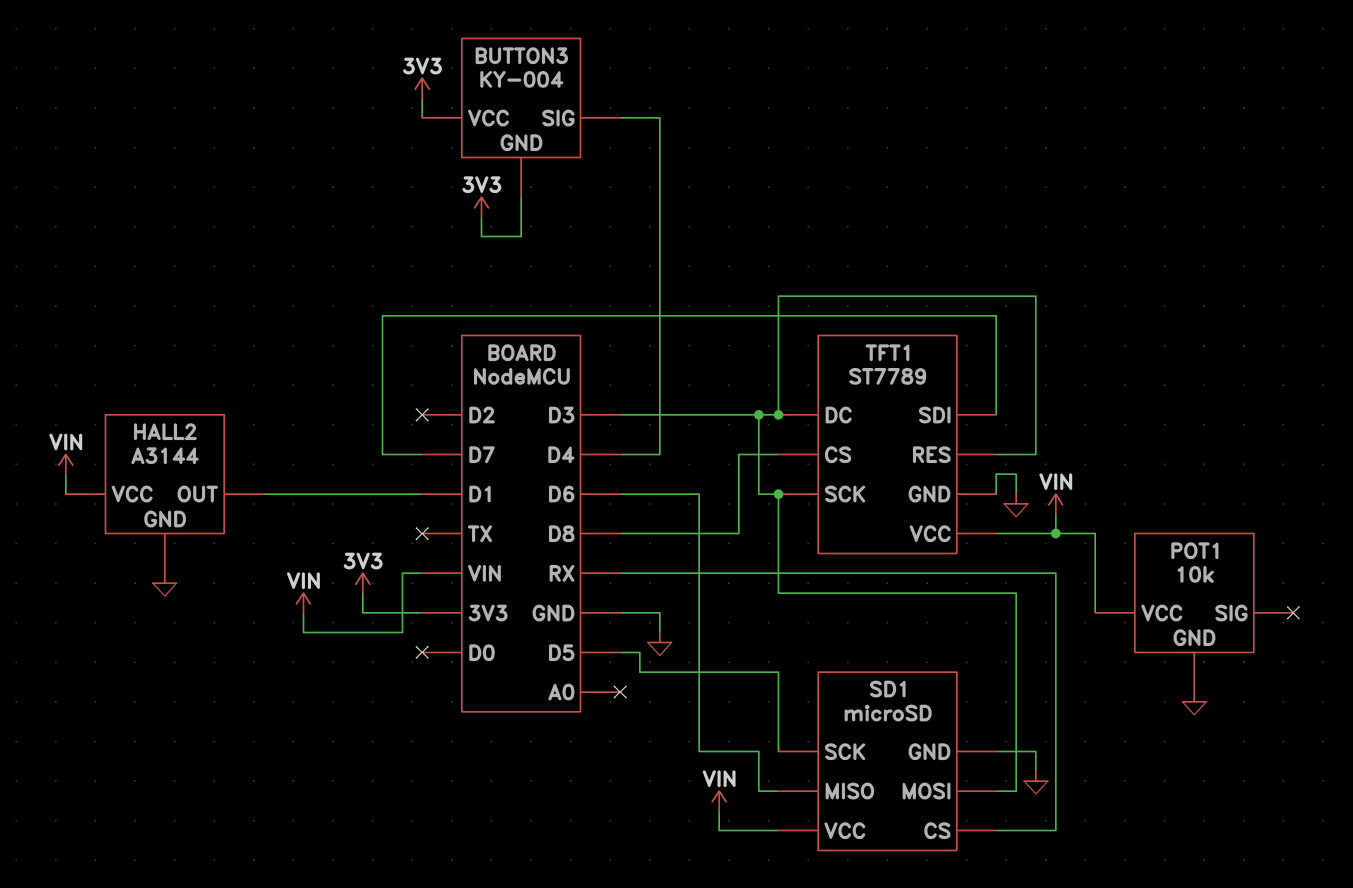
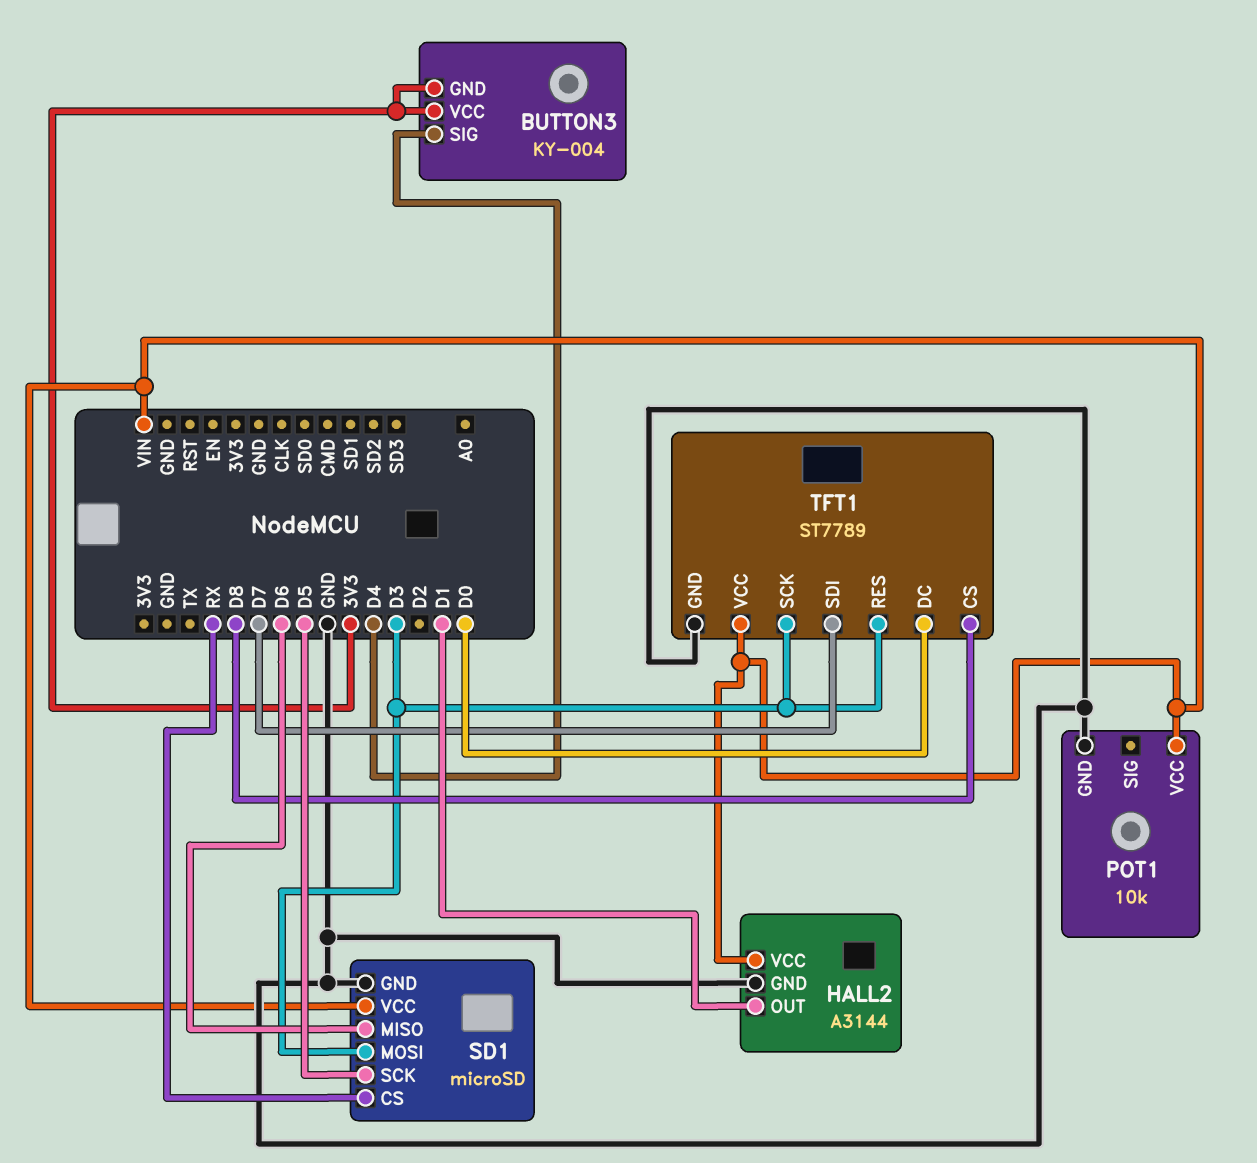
TFT1 pin DC: D3 -> D0

